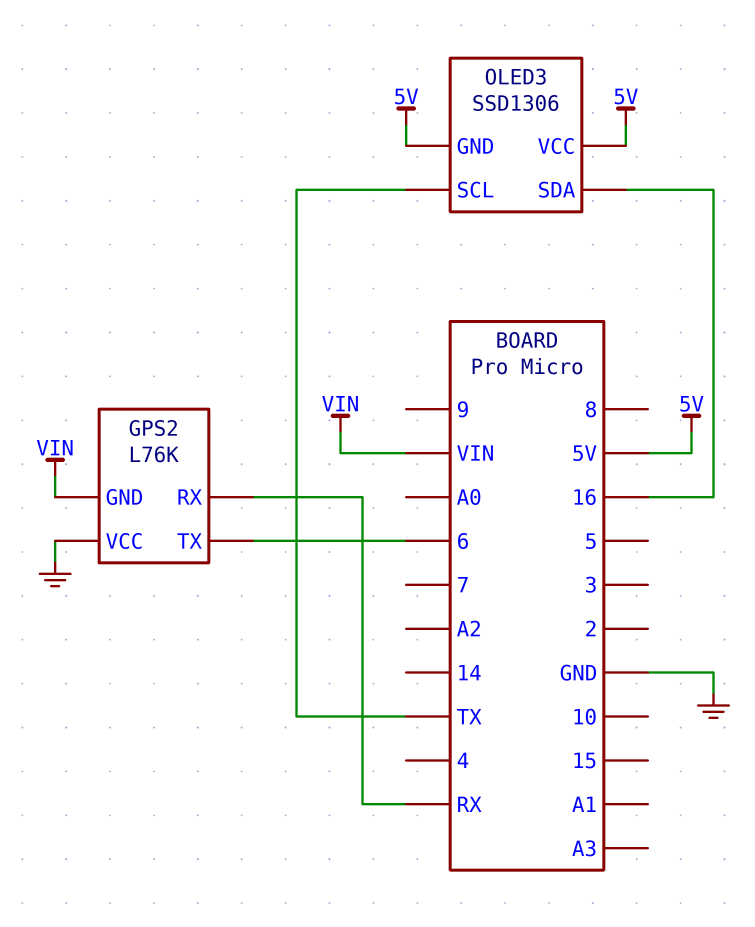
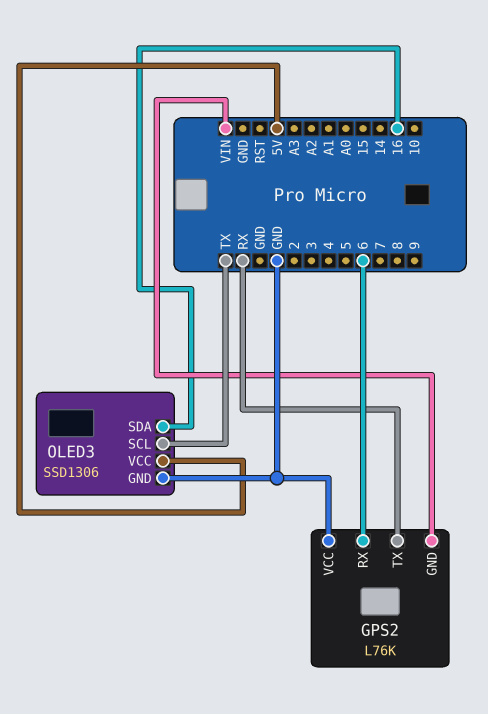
GPS2 pin RX: RX -> 6
GPS2 pin TX: 6 -> RX
OLED3 pin GND: 5V -> GND

